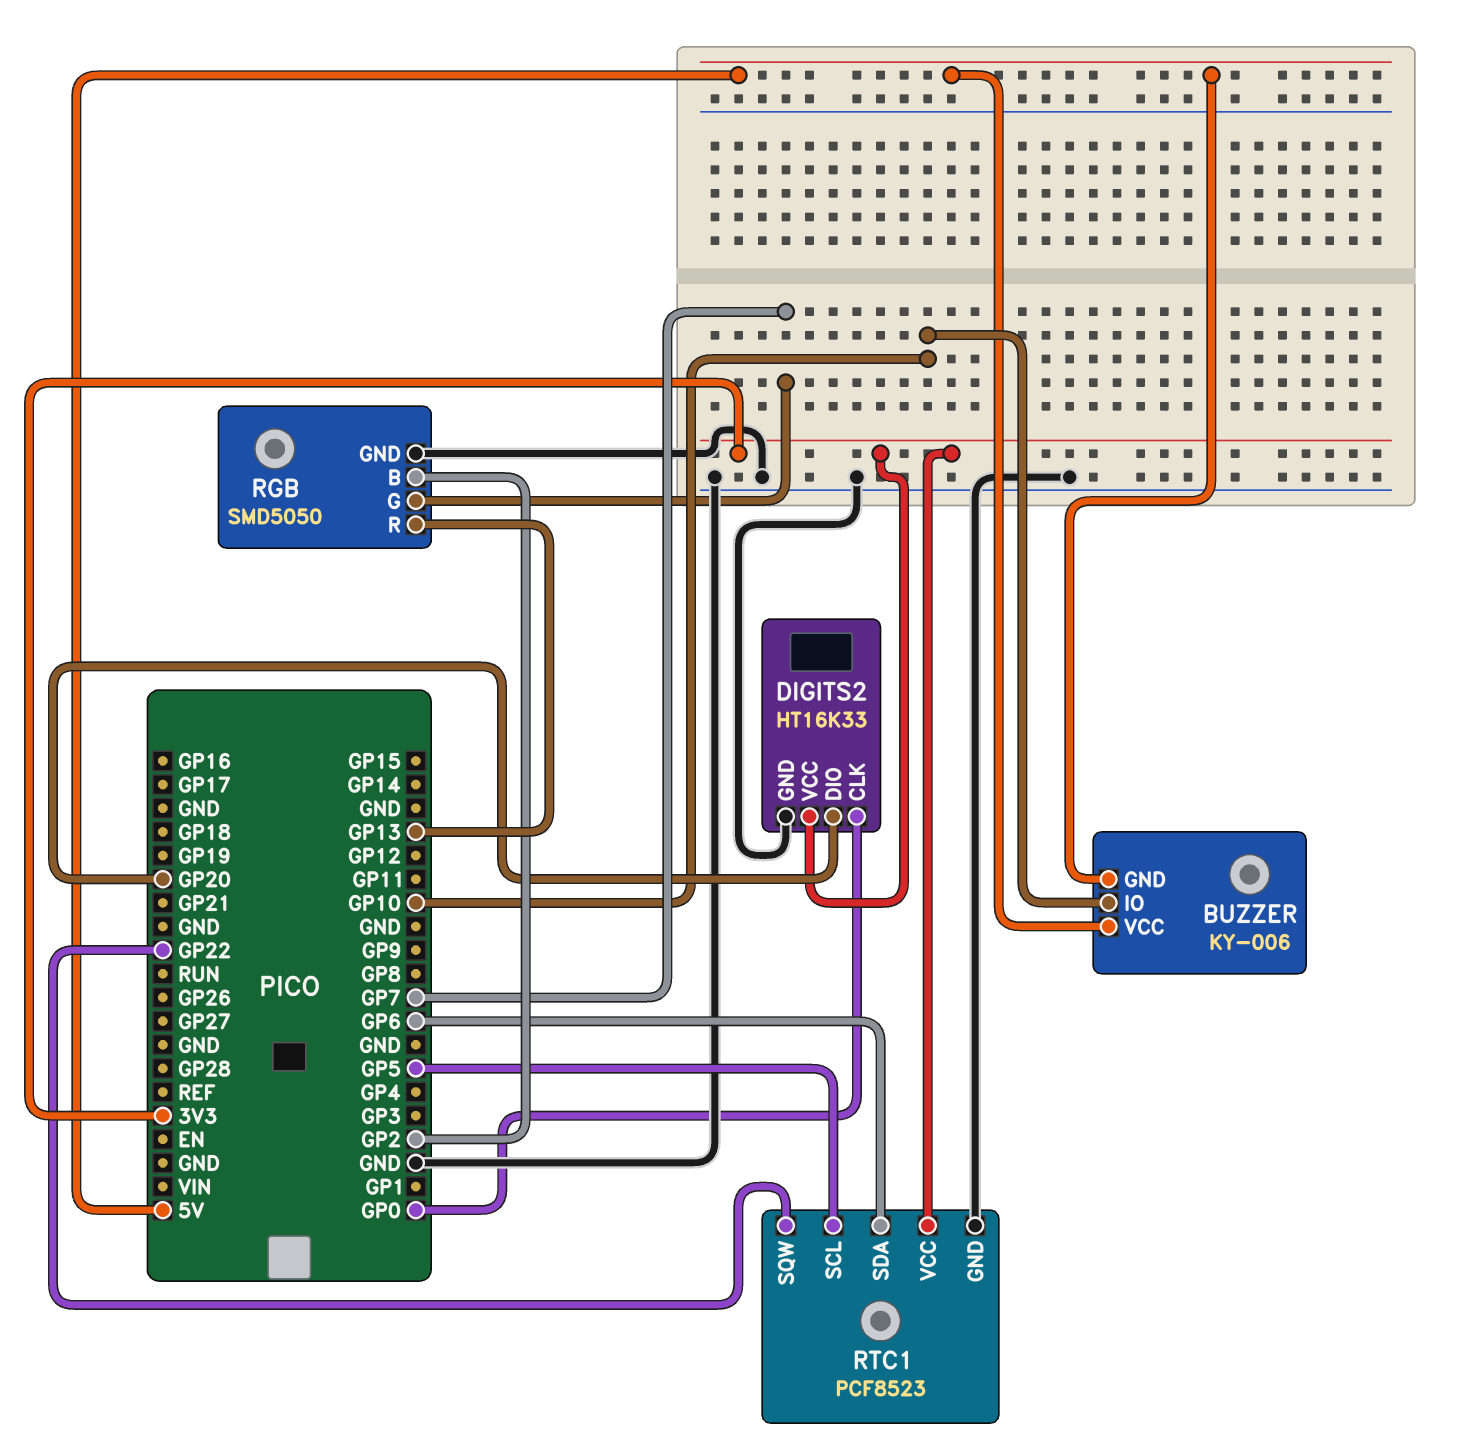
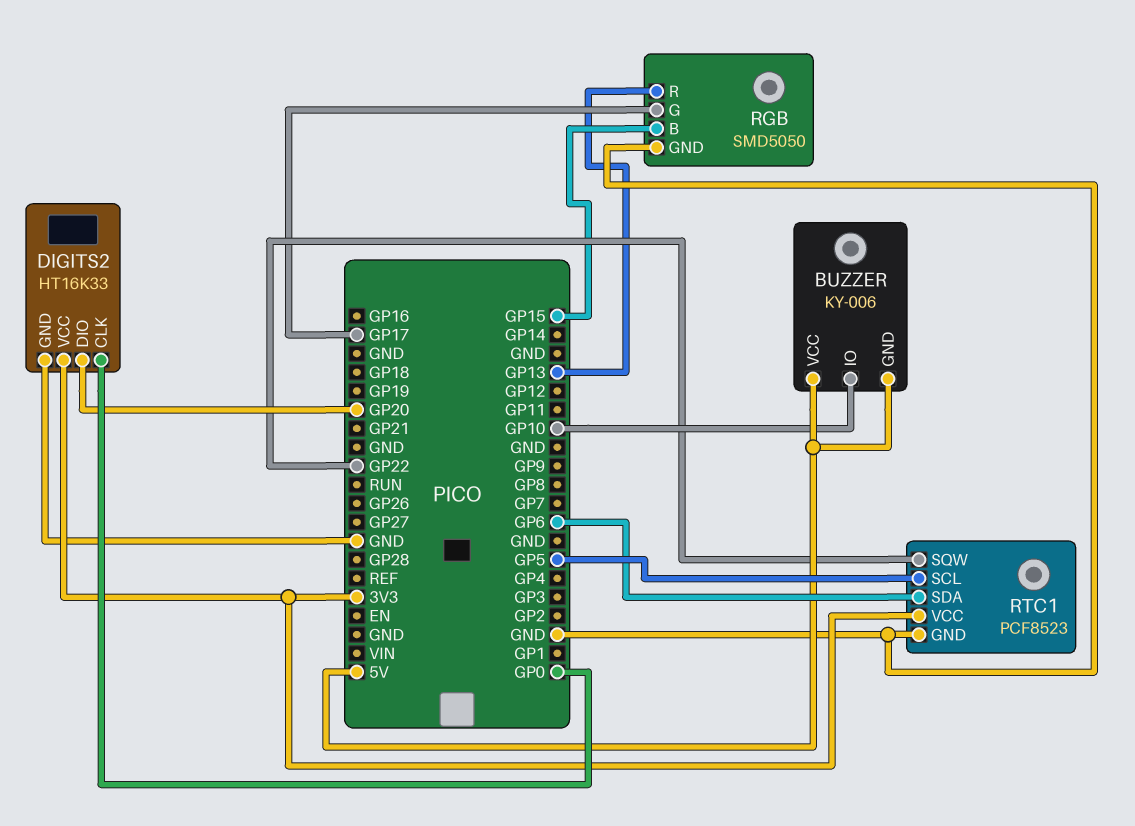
RGB pin B: GP2 -> GP15
RGB pin G: GP7 -> GP17

